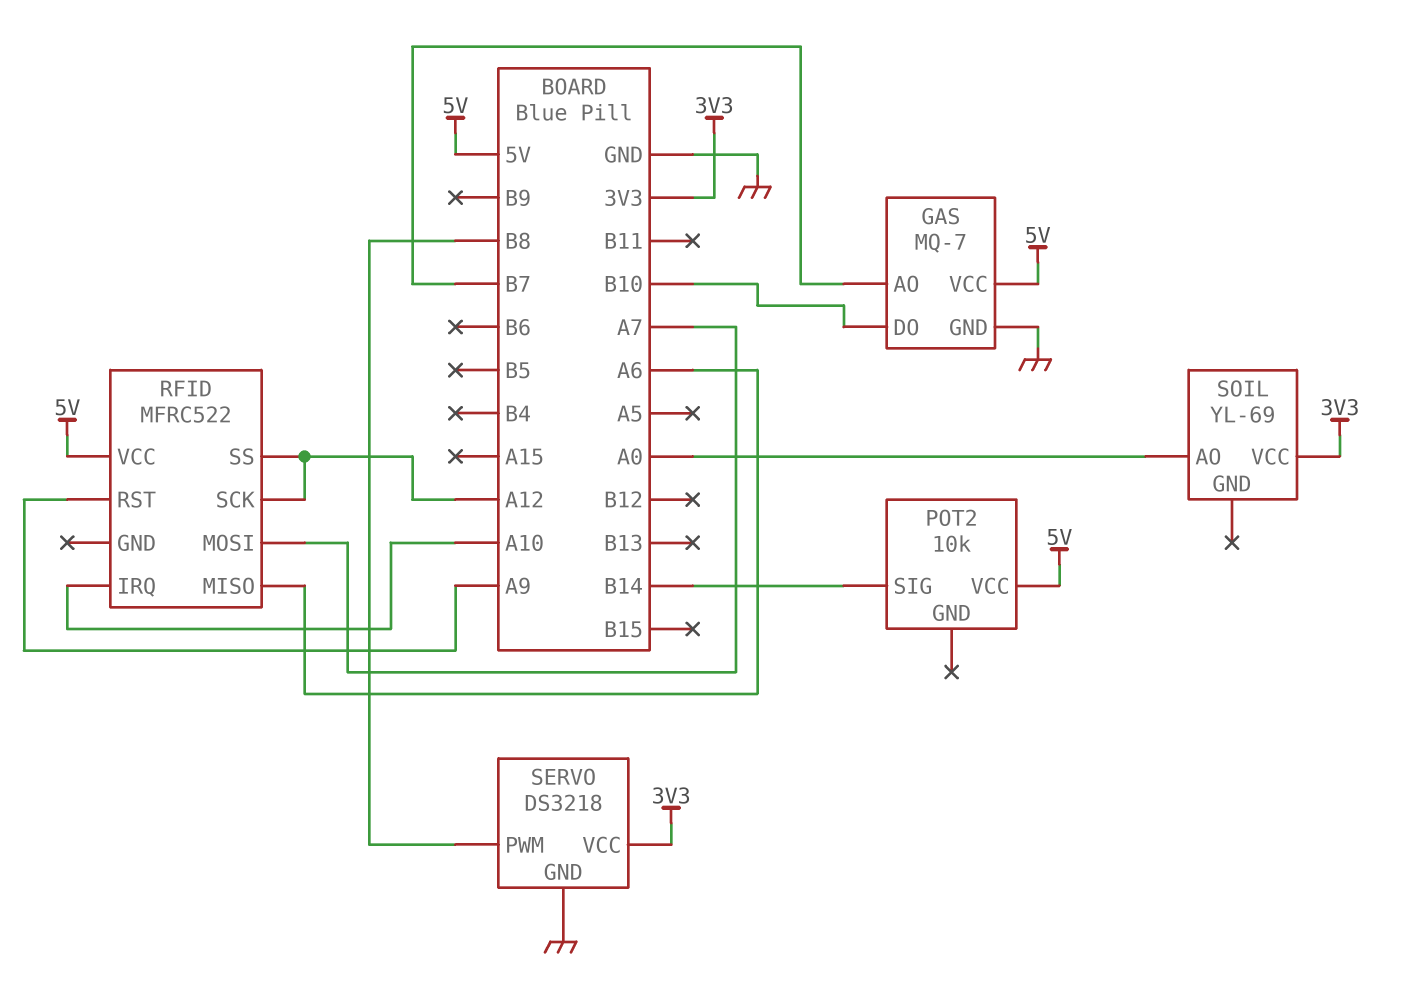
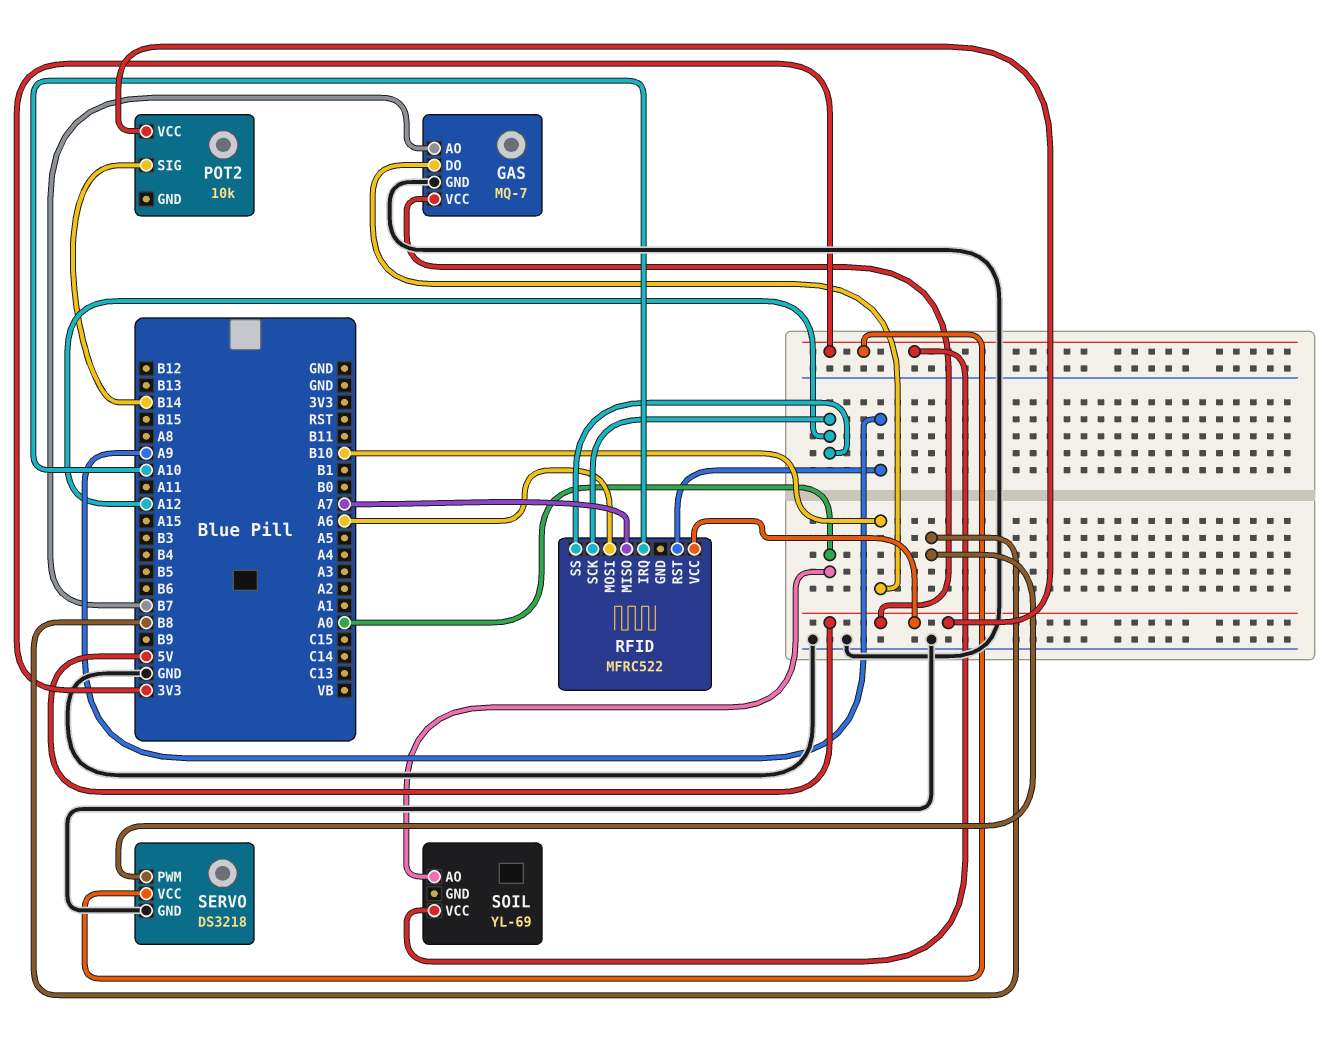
RFID pin MISO: A6 -> A7
RFID pin MOSI: A7 -> A6

